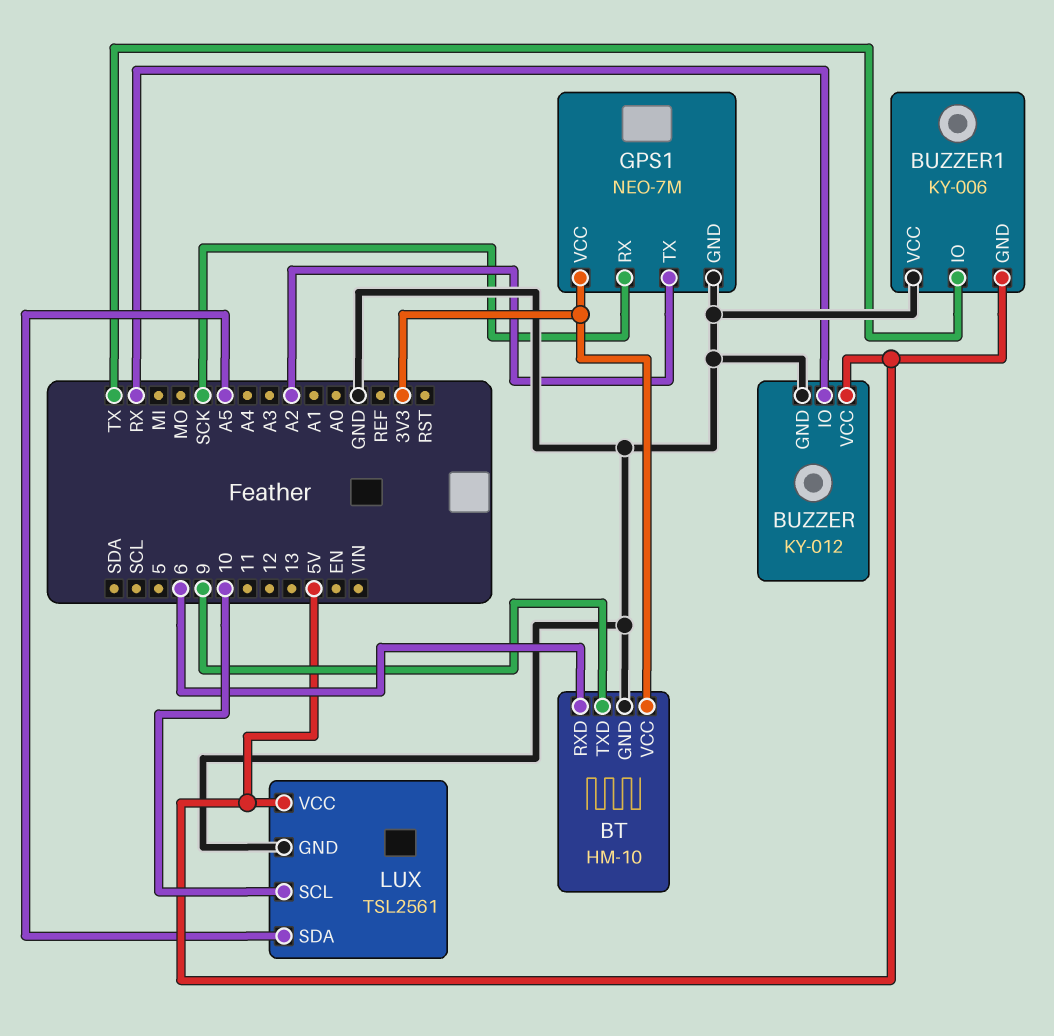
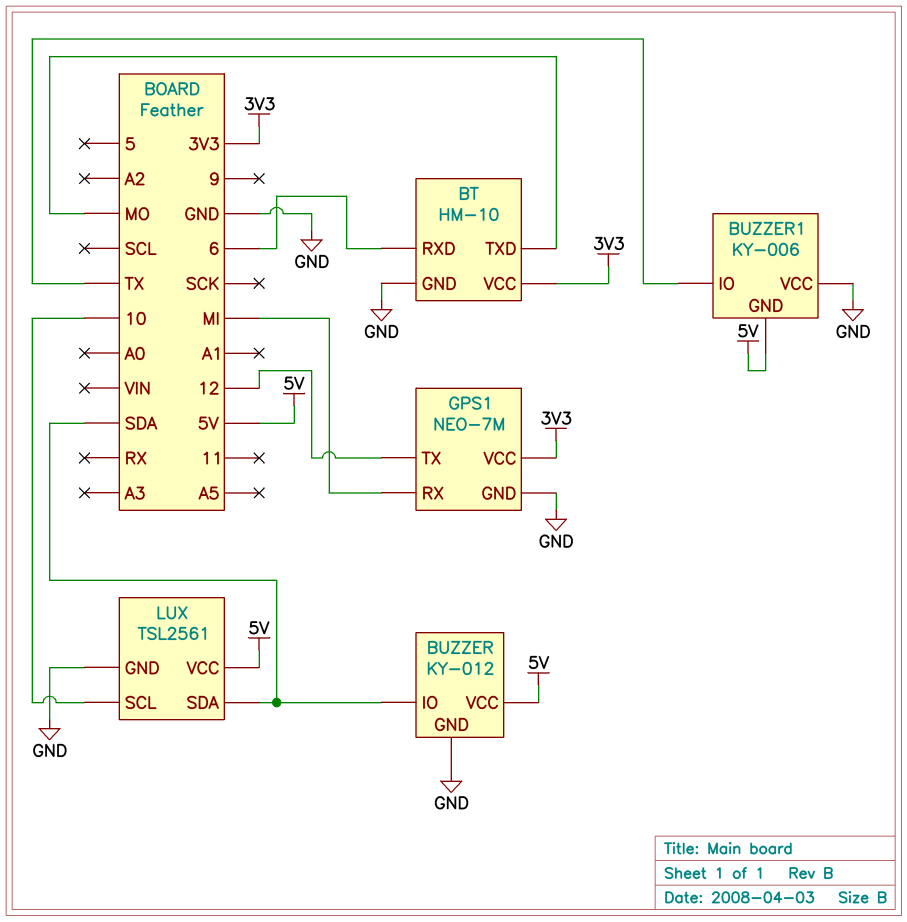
BT pin TXD: 9 -> MO
BUZZER pin IO: RX -> SDA
GPS1 pin RX: SCK -> MI
GPS1 pin TX: A2 -> 12
LUX pin SDA: A5 -> SDA

